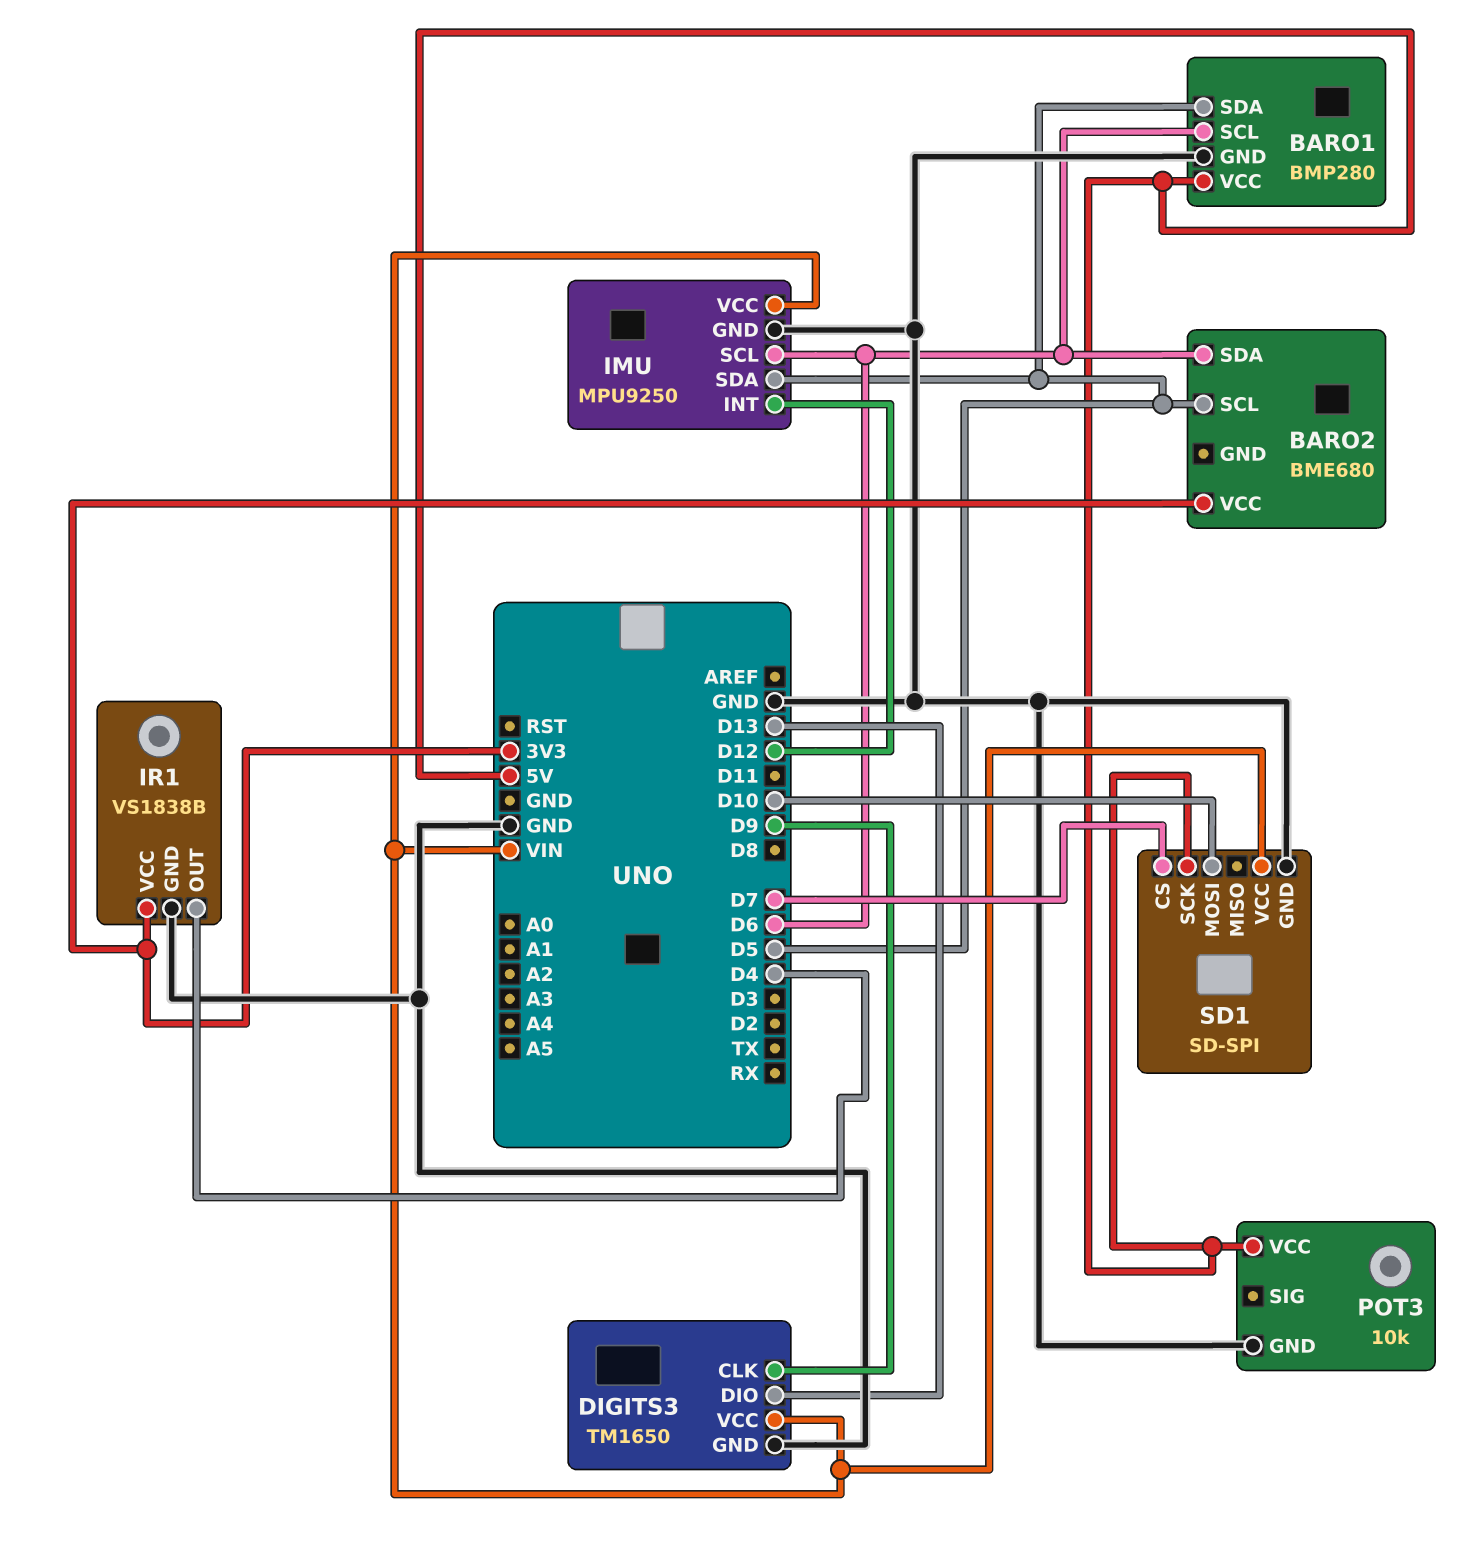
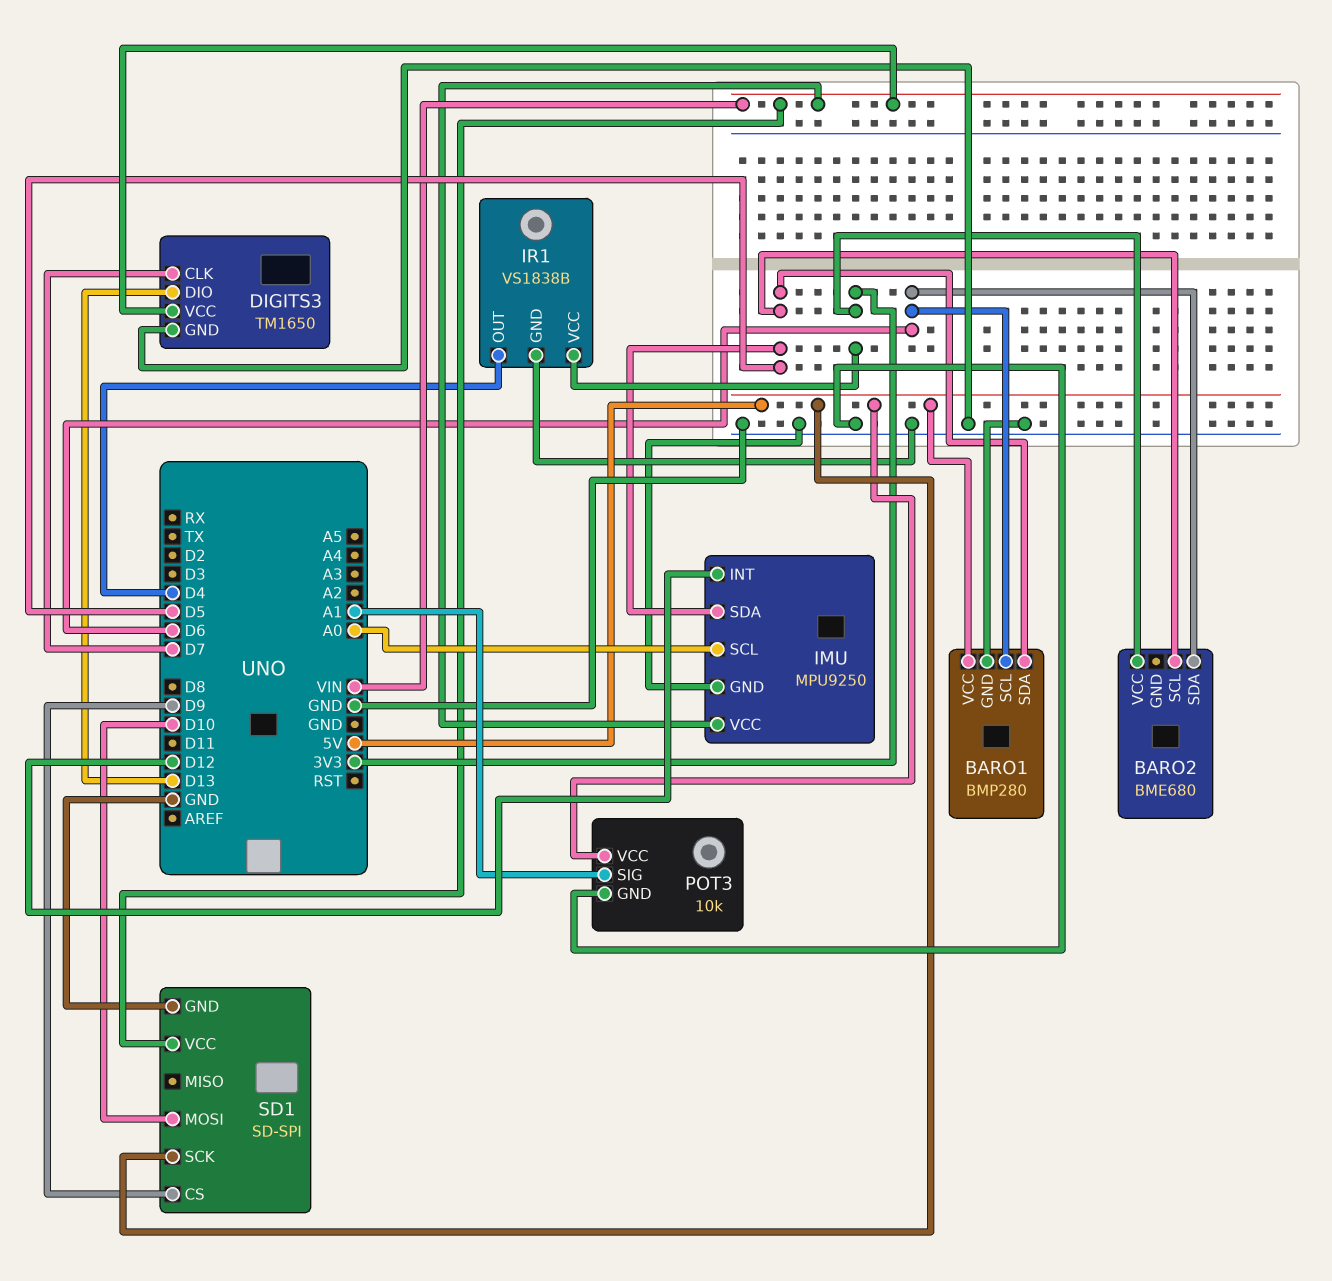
DIGITS3 pin CLK: D9 -> D7
IMU pin SCL: D6 -> A0
POT3 pin SIG: none -> A1
SD1 pin CS: D7 -> D9

